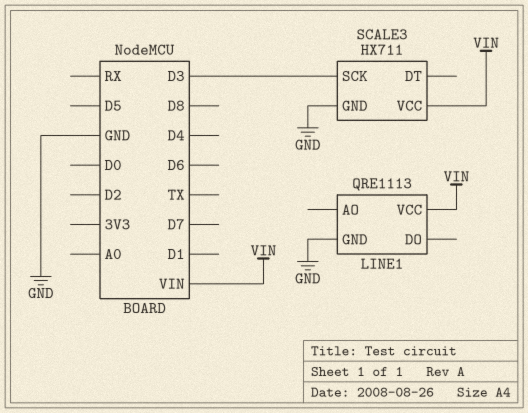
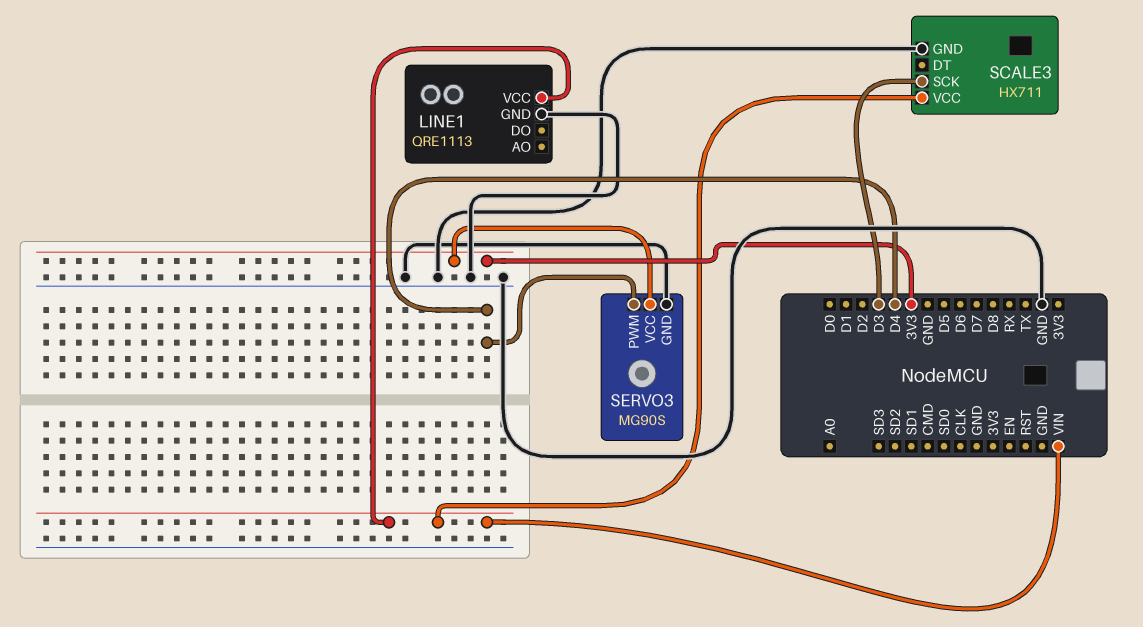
SERVO3: none -> MG90S
SERVO3 pin GND: none -> GND
SERVO3 pin PWM: none -> D4
SERVO3 pin VCC: none -> 3V3

